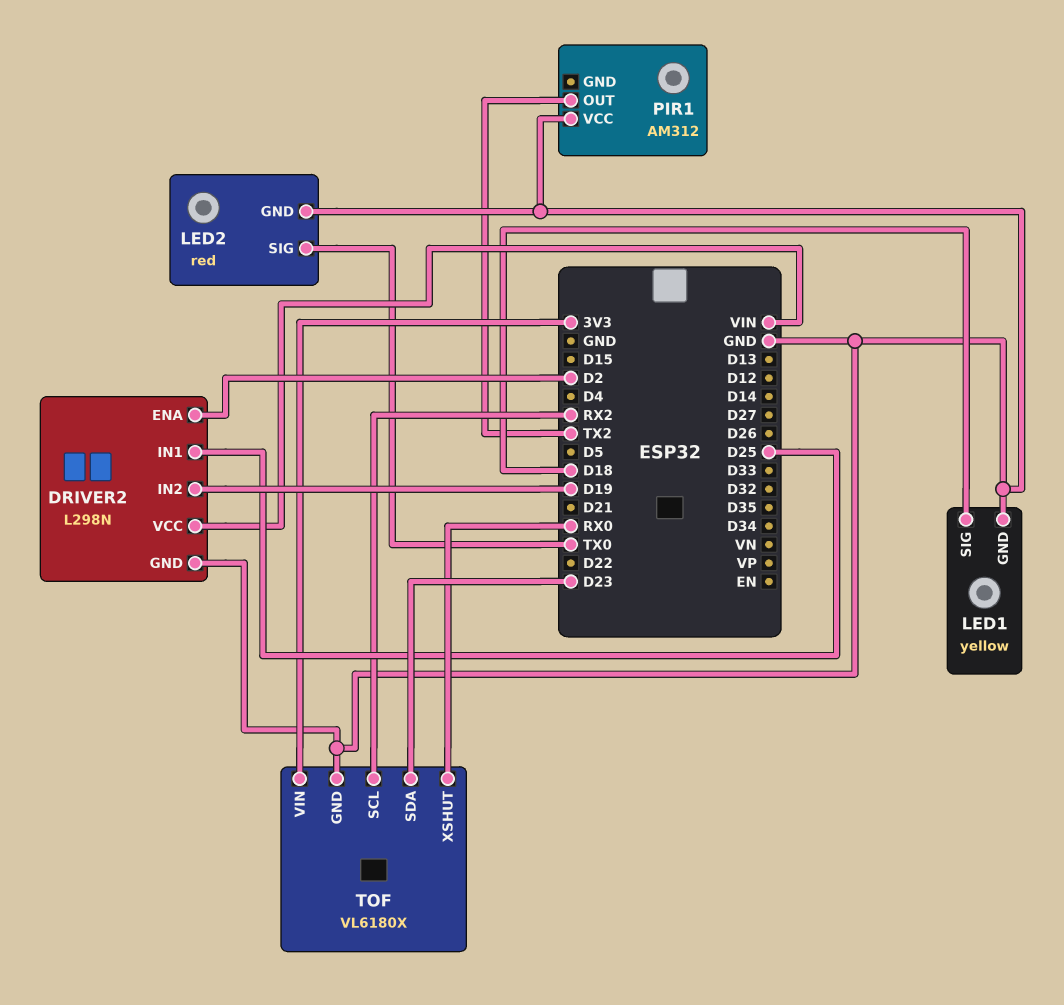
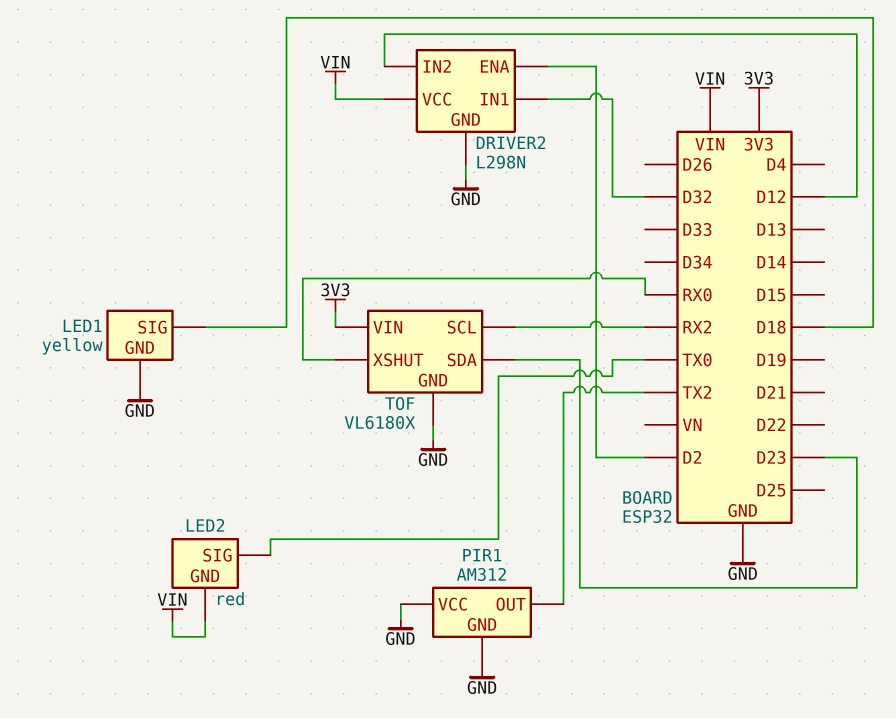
DRIVER2 pin IN1: D25 -> D32
DRIVER2 pin IN2: D19 -> D12
LED2 pin GND: GND -> VIN
PIR1 pin GND: none -> GND

